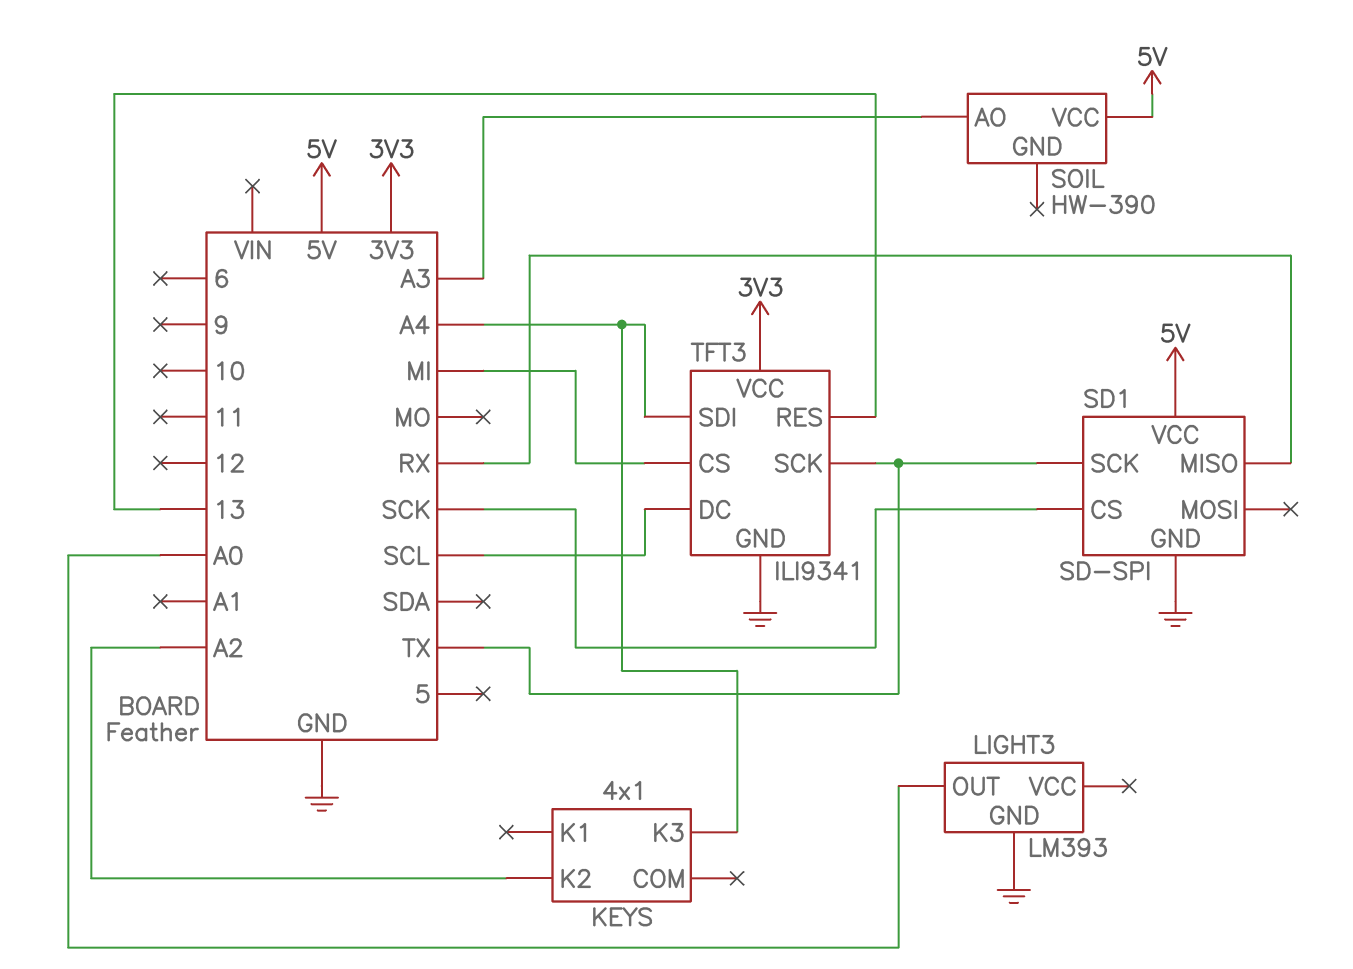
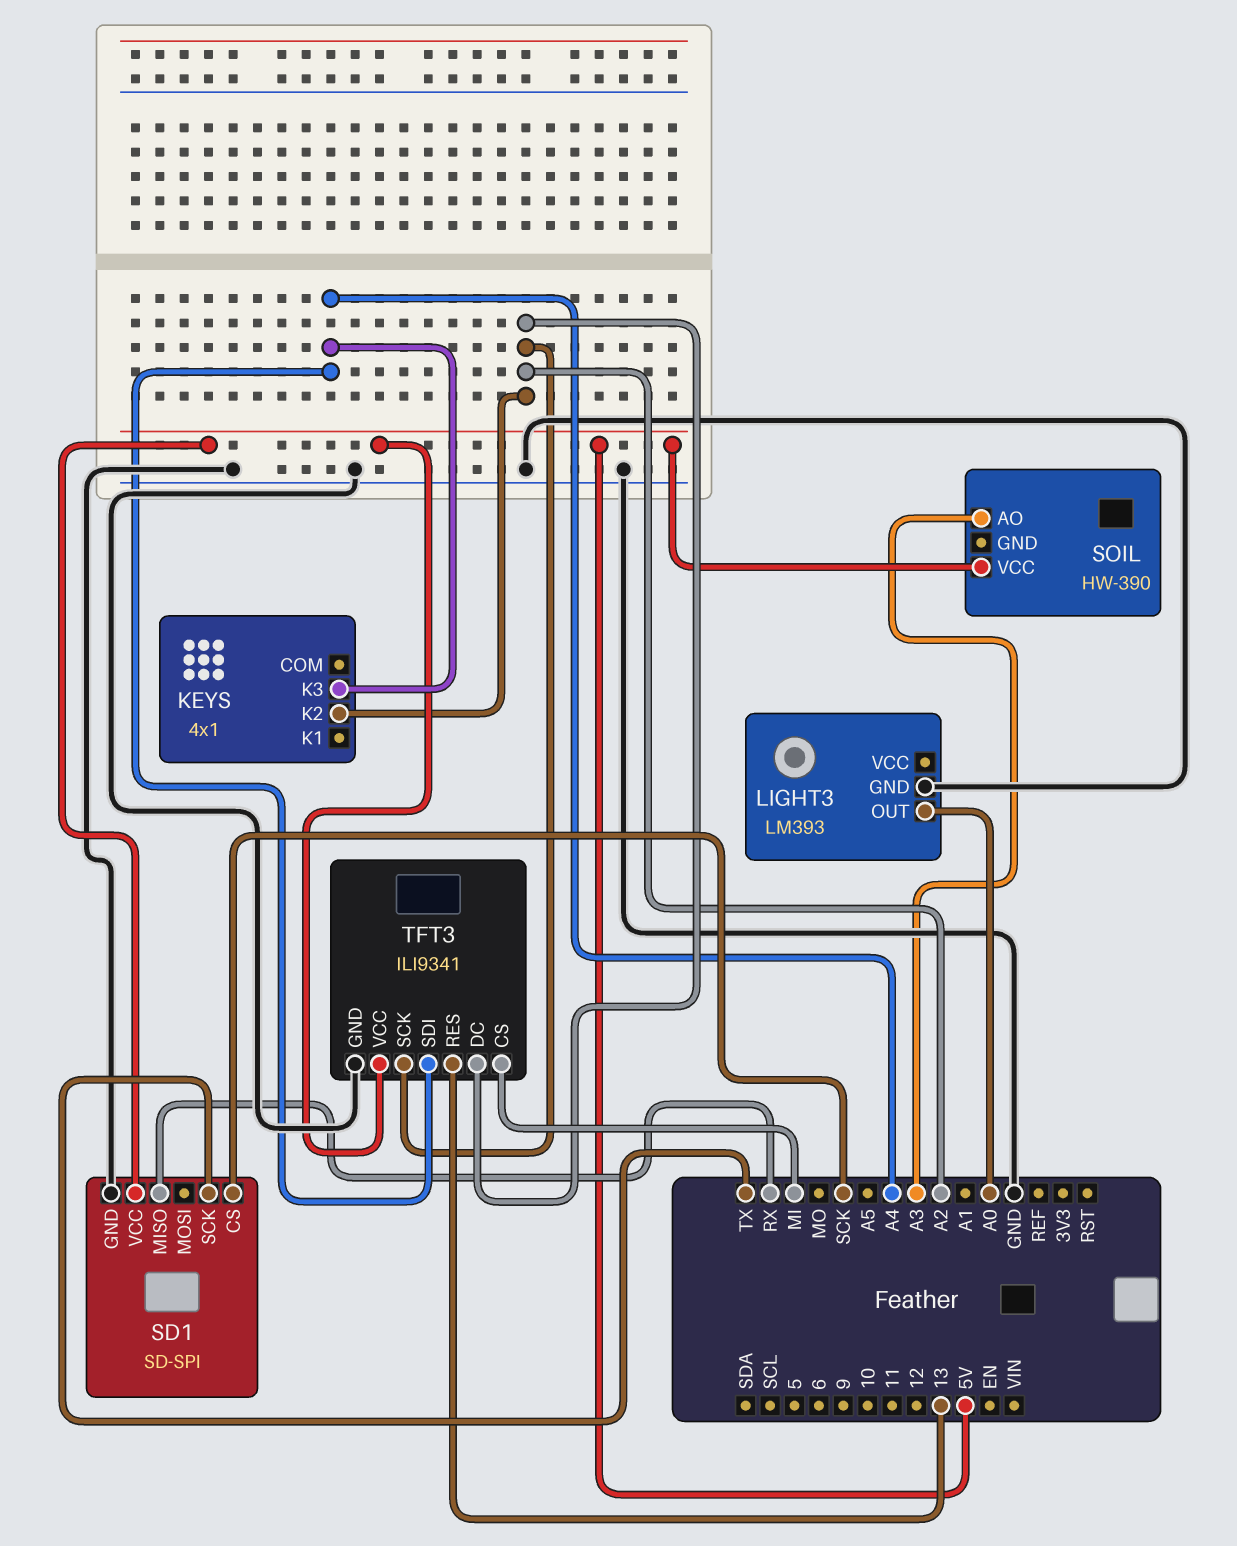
TFT3 pin DC: SCL -> A2
TFT3 pin SCK: TX -> A2
TFT3 pin VCC: 3V3 -> 5V

